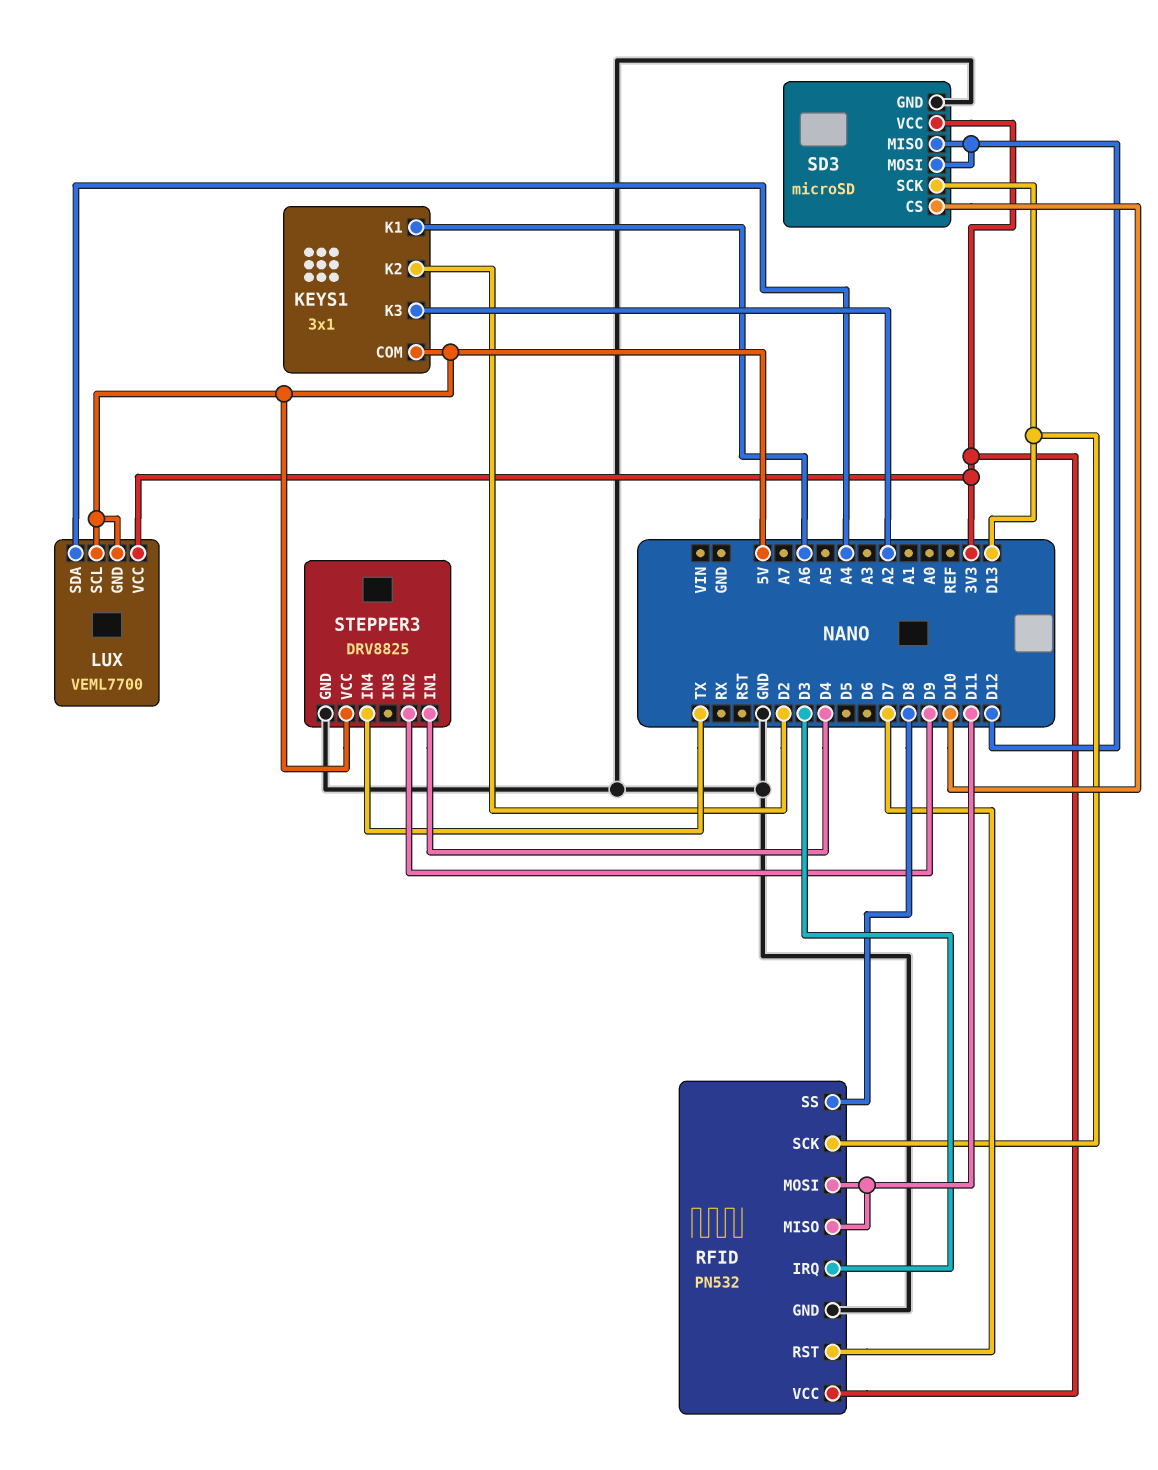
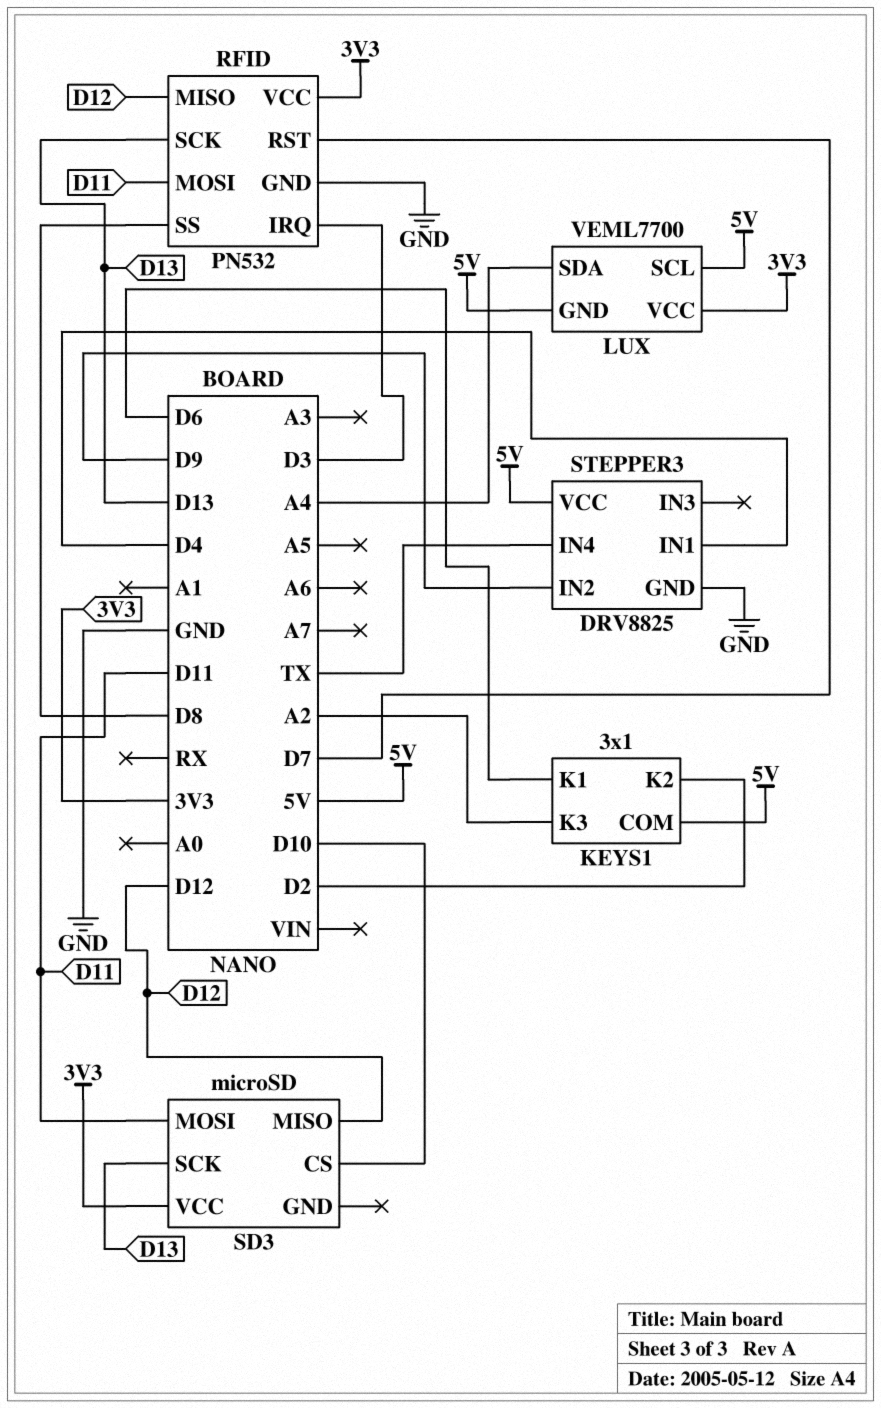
KEYS1 pin K1: A6 -> D6
RFID pin MISO: D11 -> D12
SD3 pin GND: GND -> none
SD3 pin MOSI: D12 -> D11

